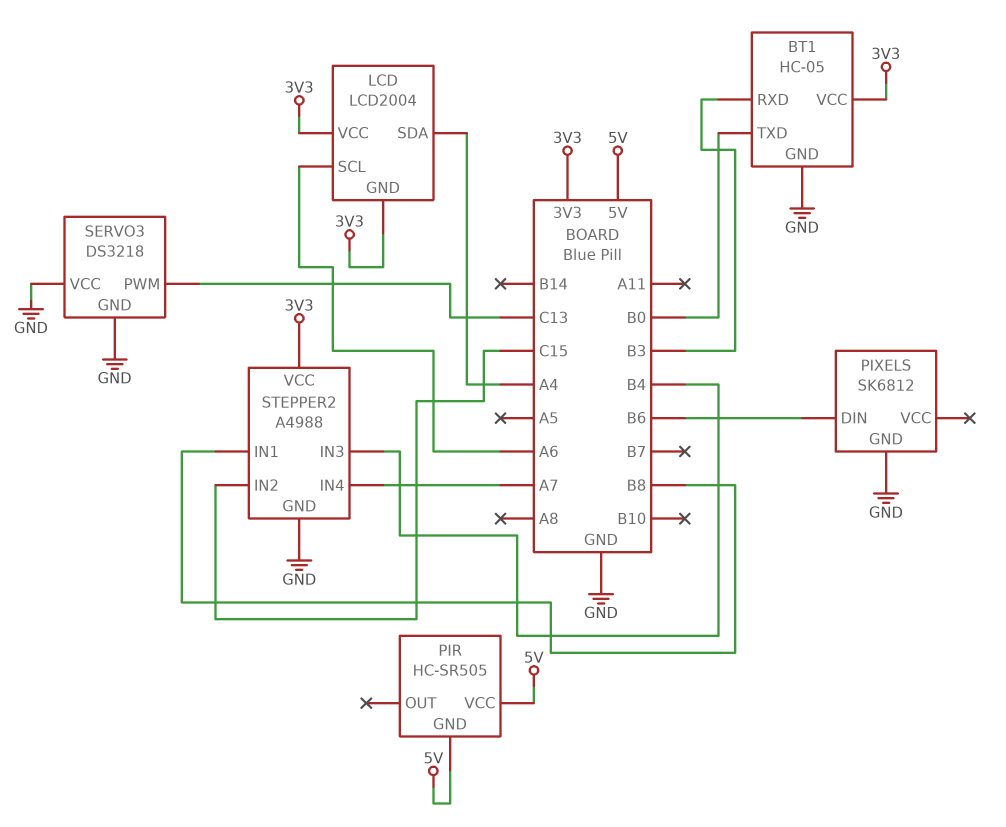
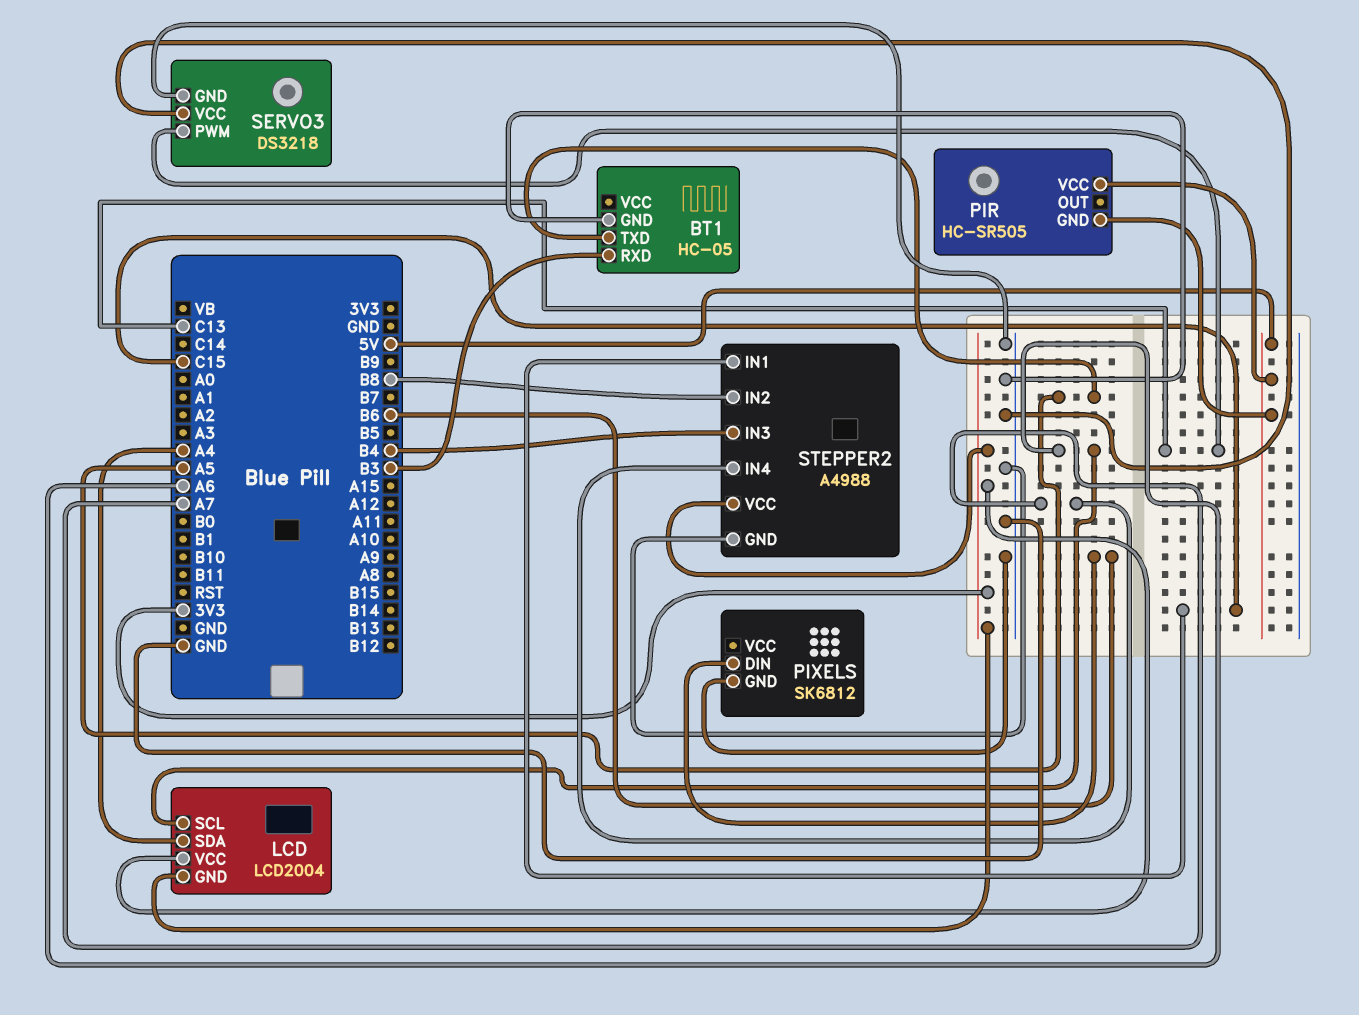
BT1 pin TXD: B0 -> A5
BT1 pin VCC: 3V3 -> none
STEPPER2 pin IN1: B8 -> C15
STEPPER2 pin IN2: C15 -> B8

